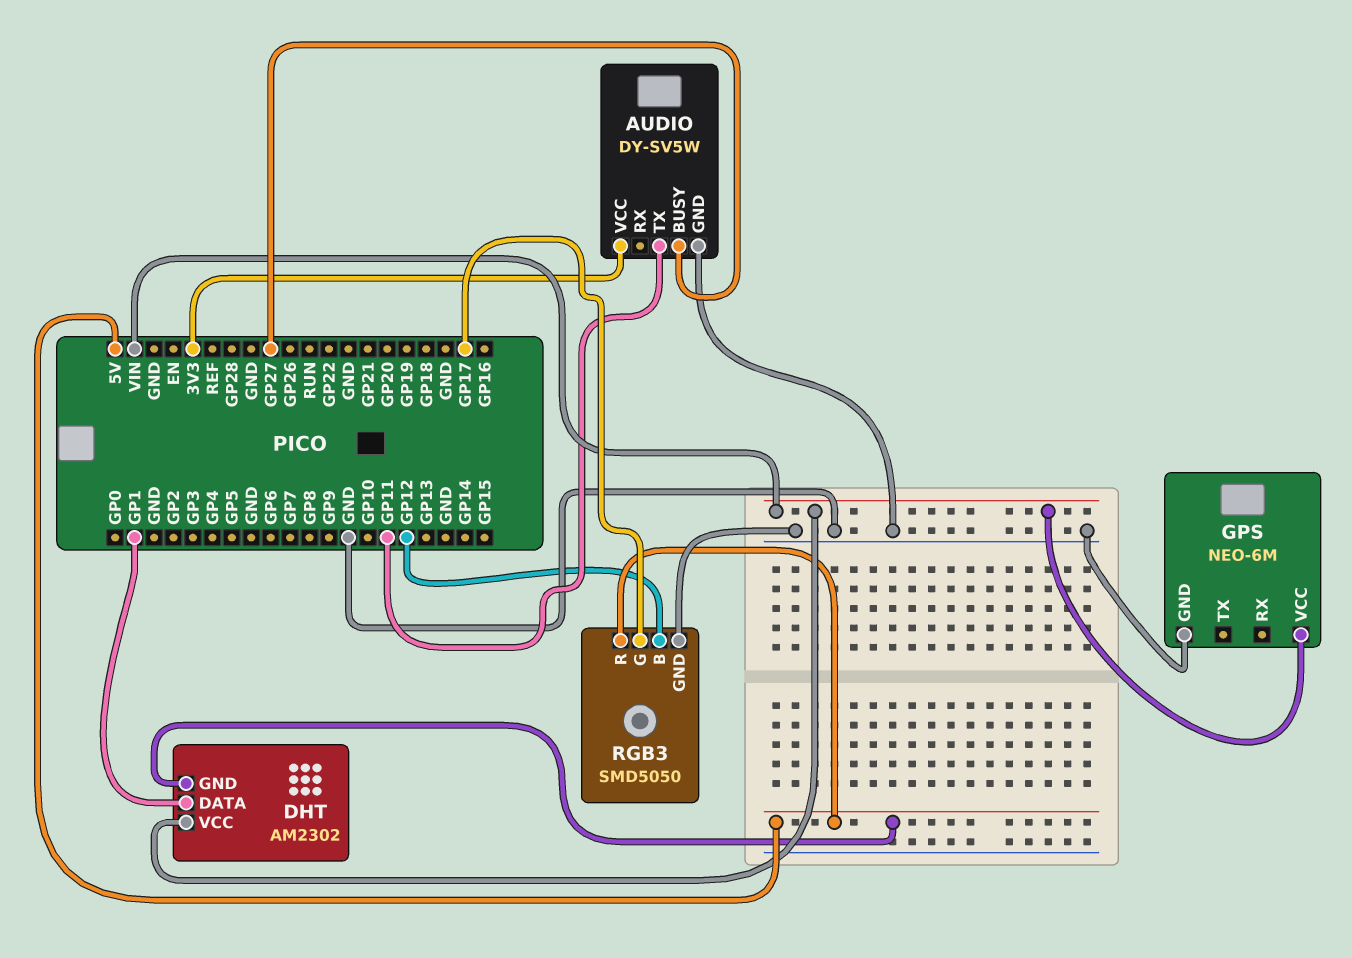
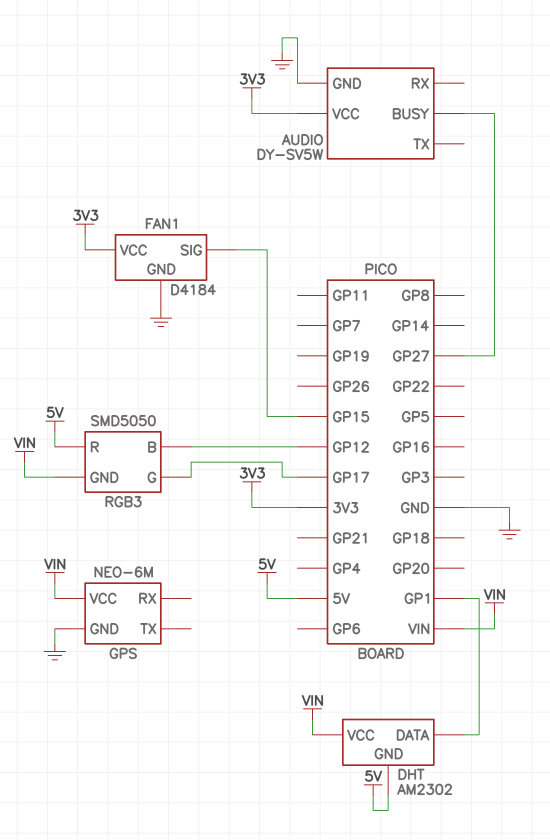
AUDIO pin TX: GP11 -> none
FAN1: none -> D4184
FAN1 pin GND: none -> GND
FAN1 pin SIG: none -> GP15
FAN1 pin VCC: none -> 3V3
RGB3 pin GND: GND -> VIN

